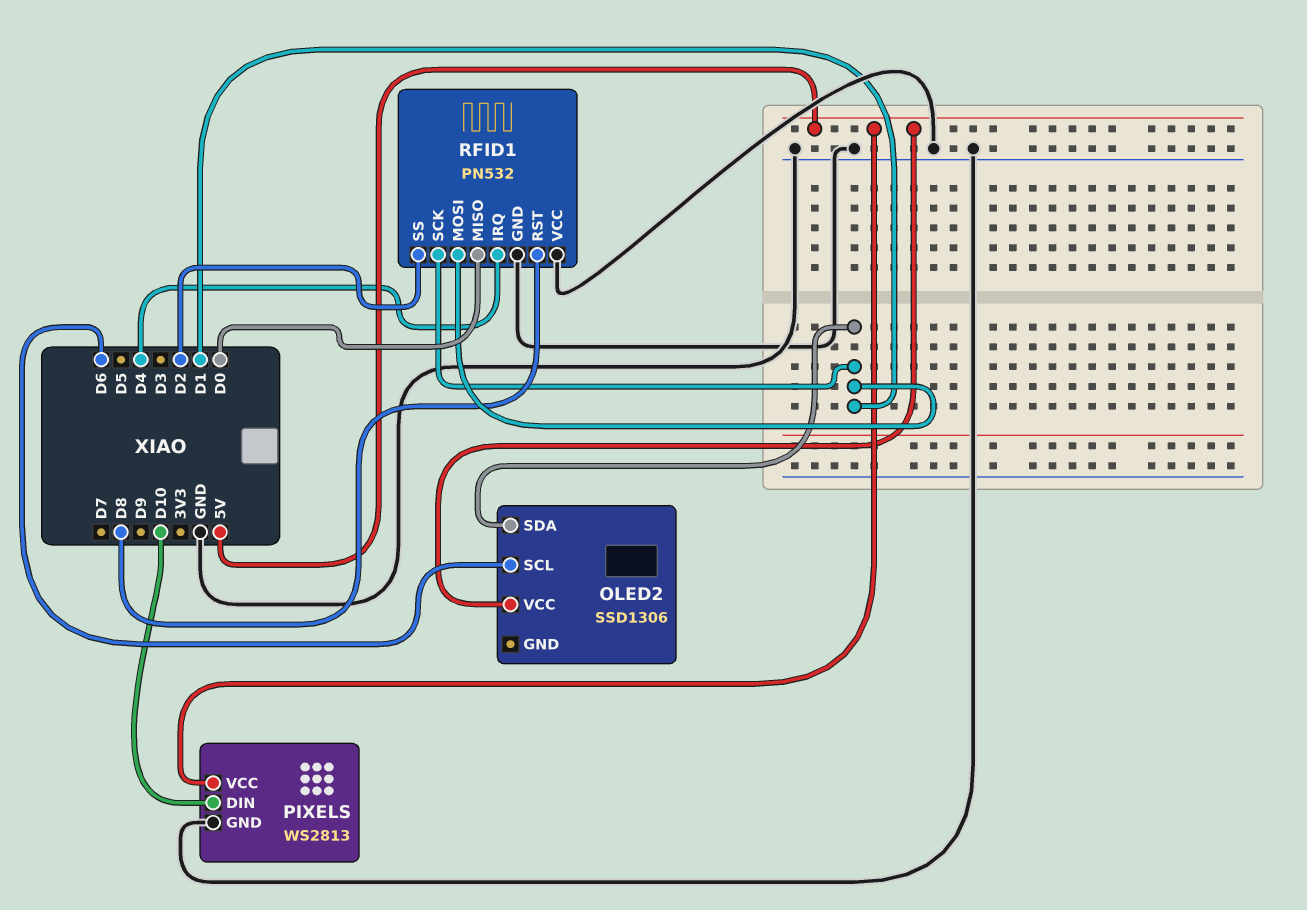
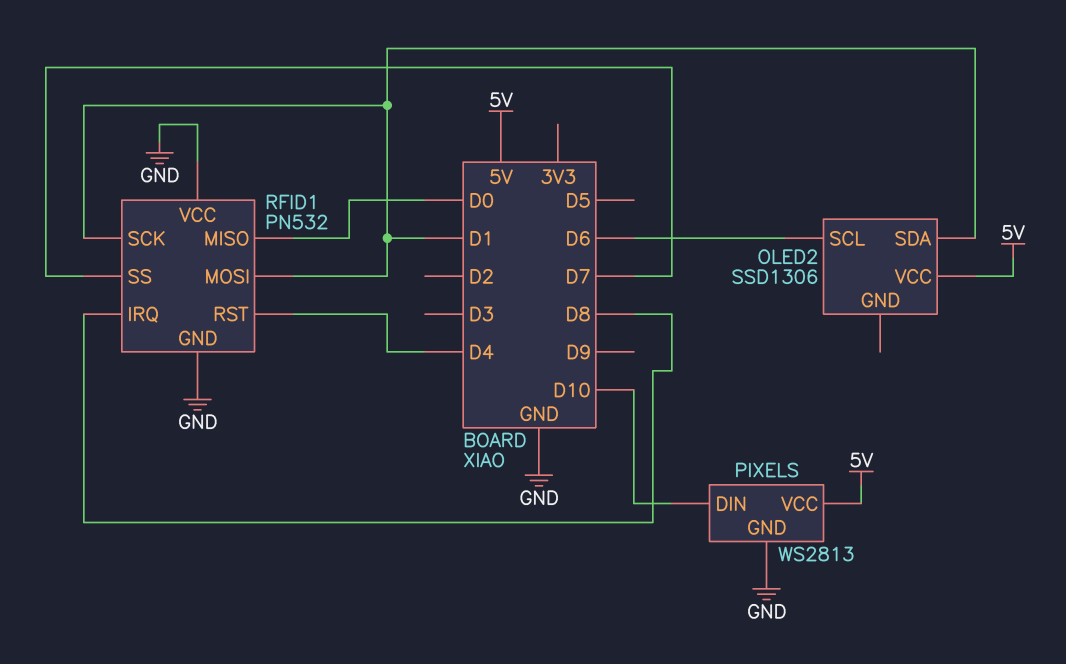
RFID1 pin IRQ: D4 -> D8
RFID1 pin RST: D8 -> D4
RFID1 pin SS: D2 -> D7

